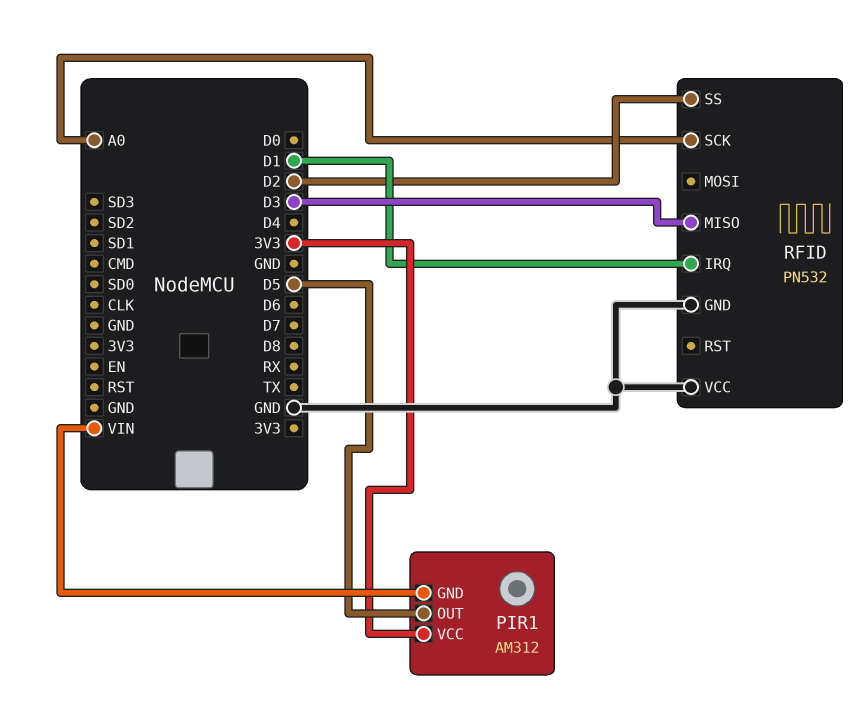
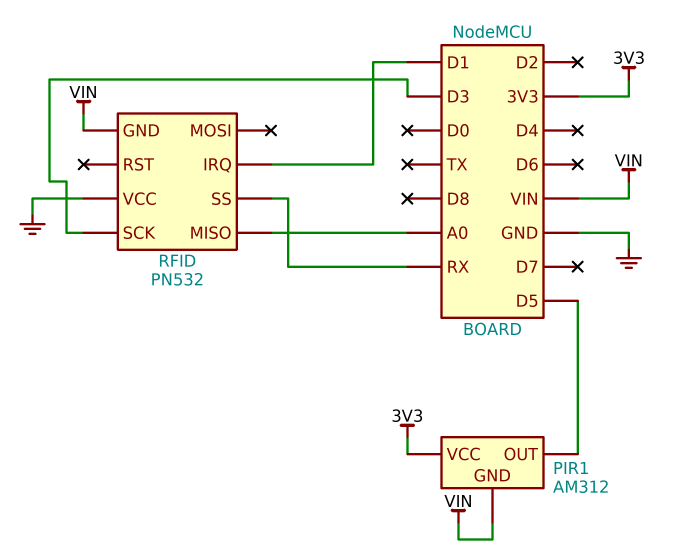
RFID pin GND: GND -> VIN
RFID pin MISO: D3 -> A0
RFID pin SCK: A0 -> D3
RFID pin SS: D2 -> RX

